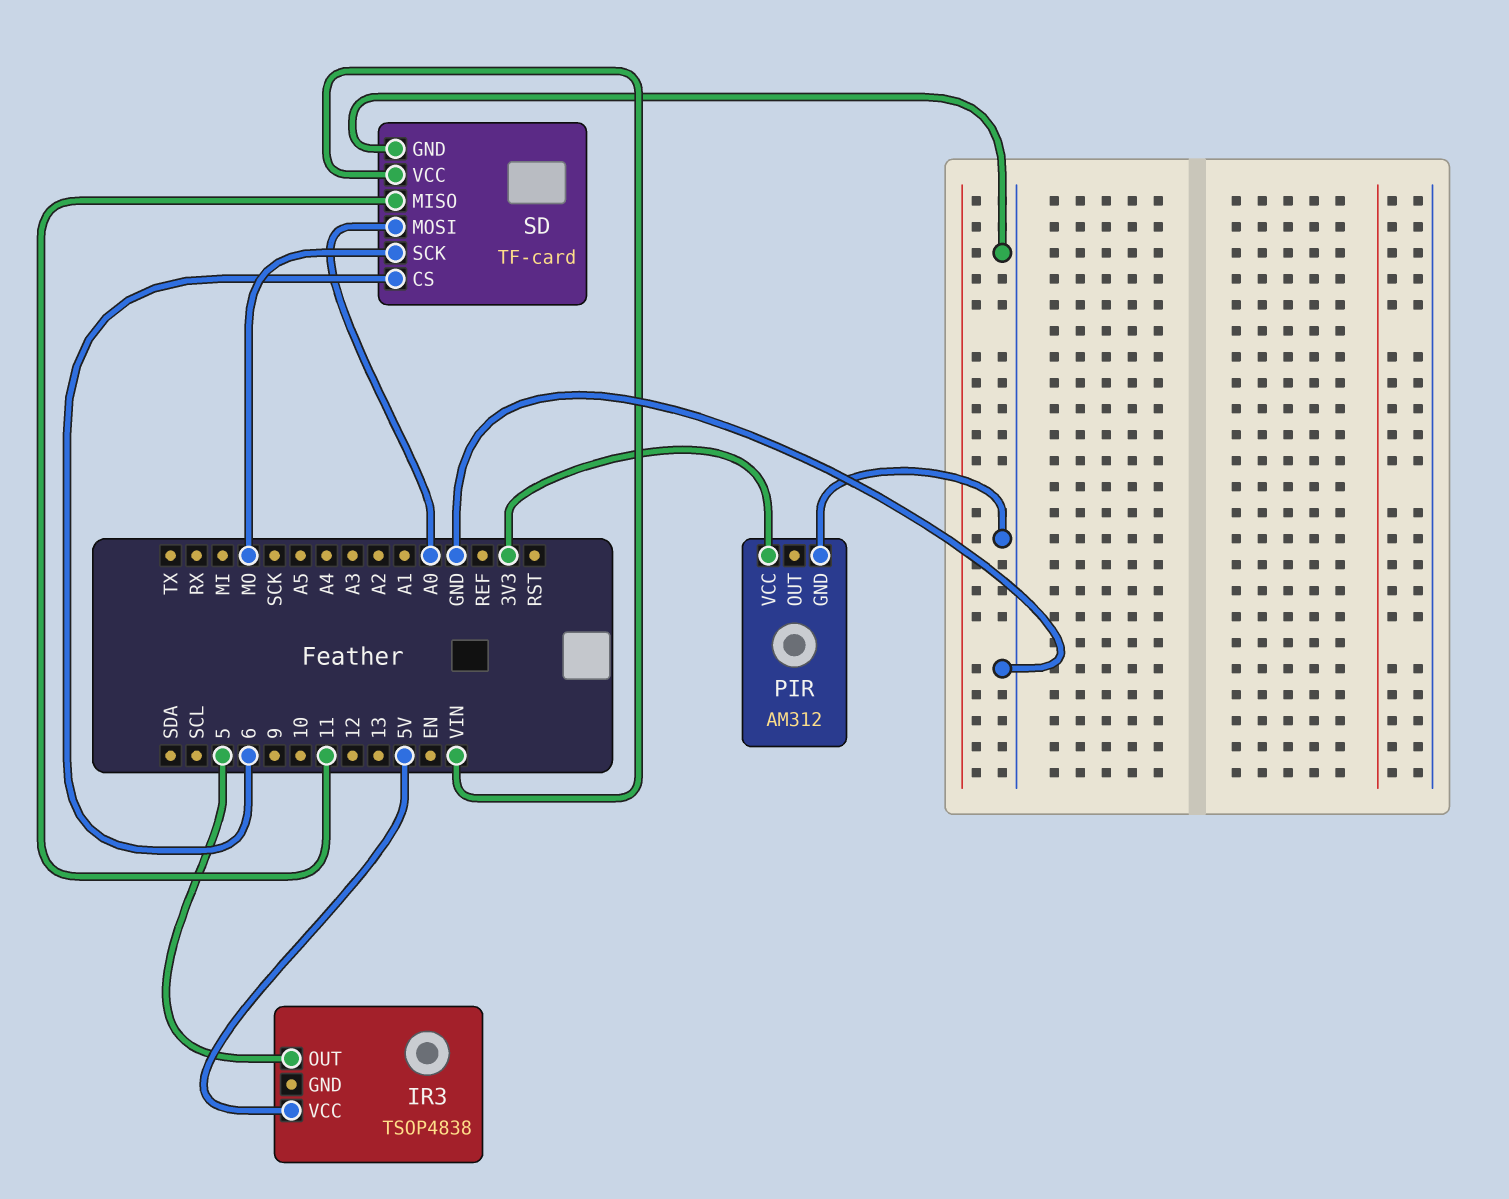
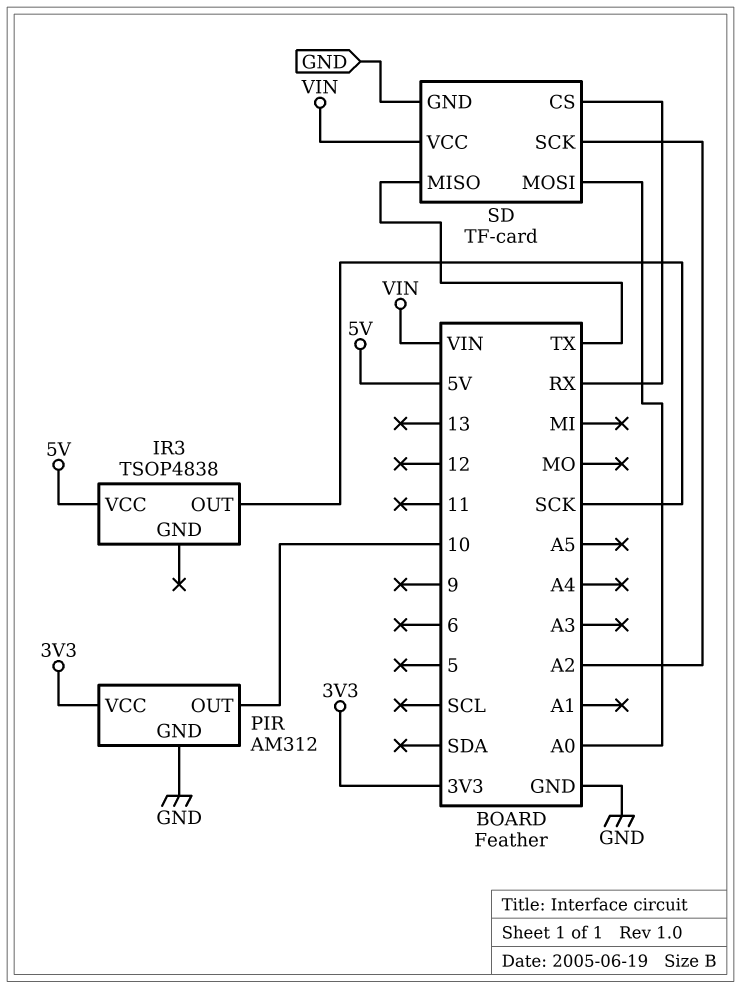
IR3 pin OUT: 5 -> SCK
PIR pin OUT: none -> 10
SD pin CS: 6 -> RX
SD pin MISO: 11 -> TX
SD pin SCK: MO -> A2

